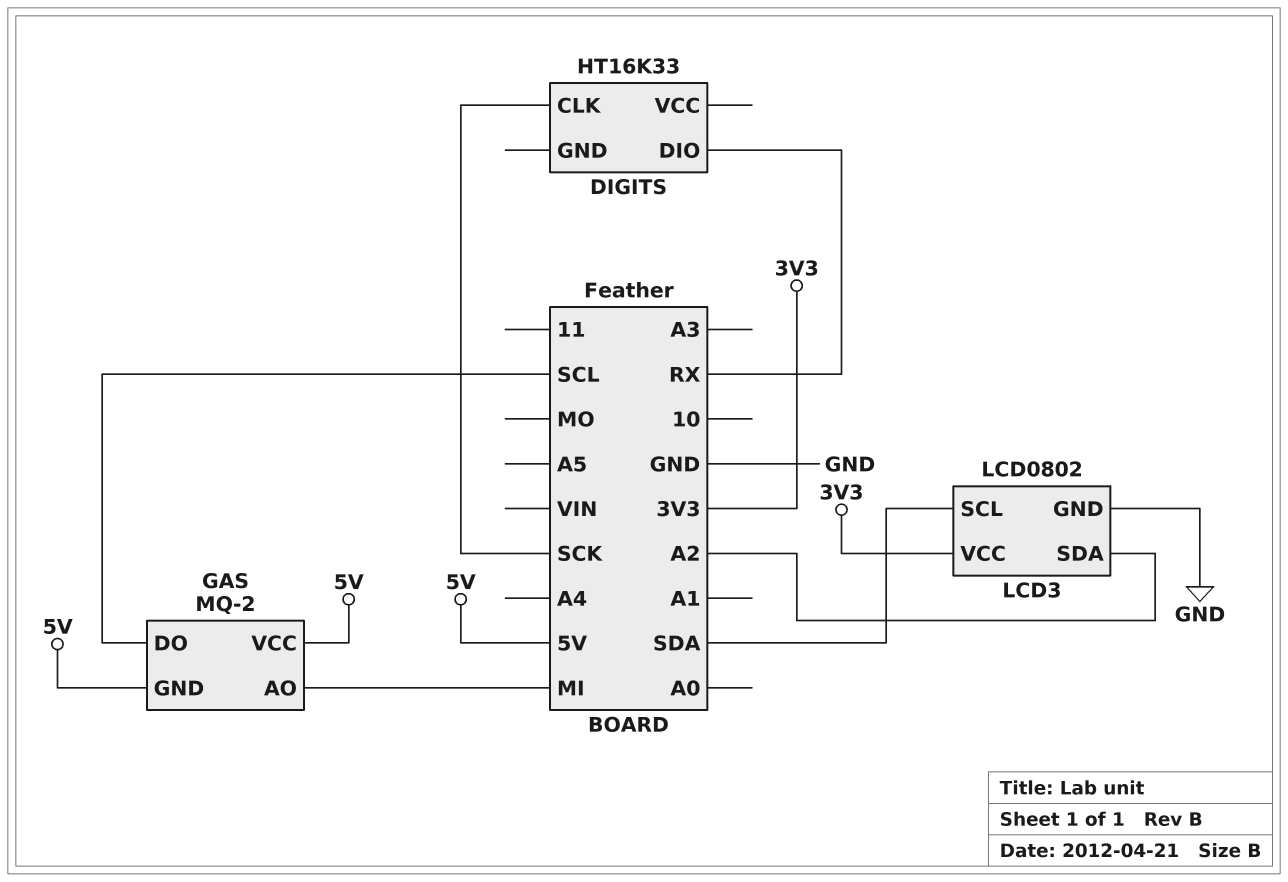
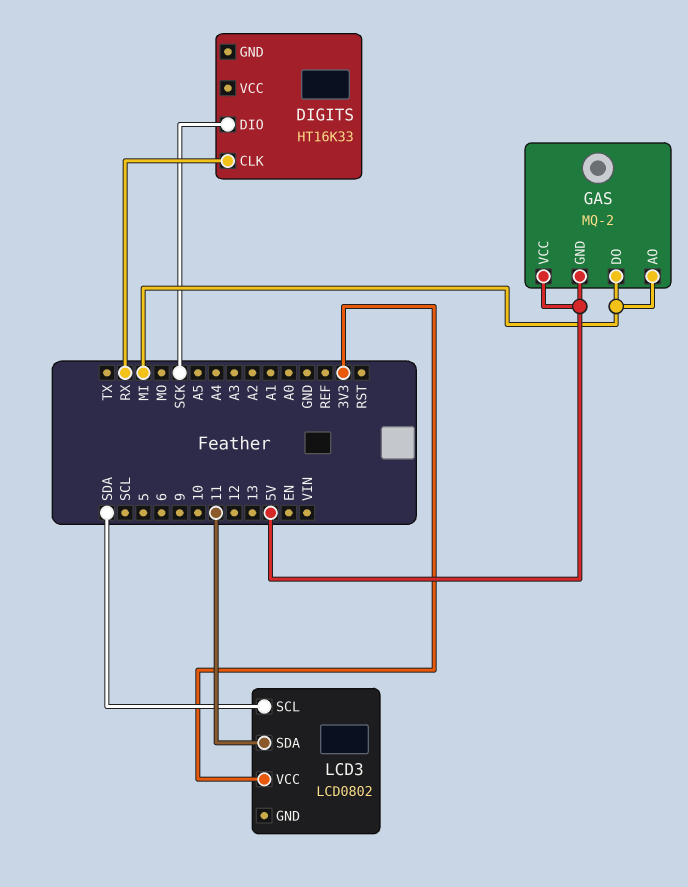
DIGITS pin CLK: SCK -> RX
DIGITS pin DIO: RX -> SCK
GAS pin DO: SCL -> MI
LCD3 pin GND: GND -> none
LCD3 pin SDA: A2 -> 11

